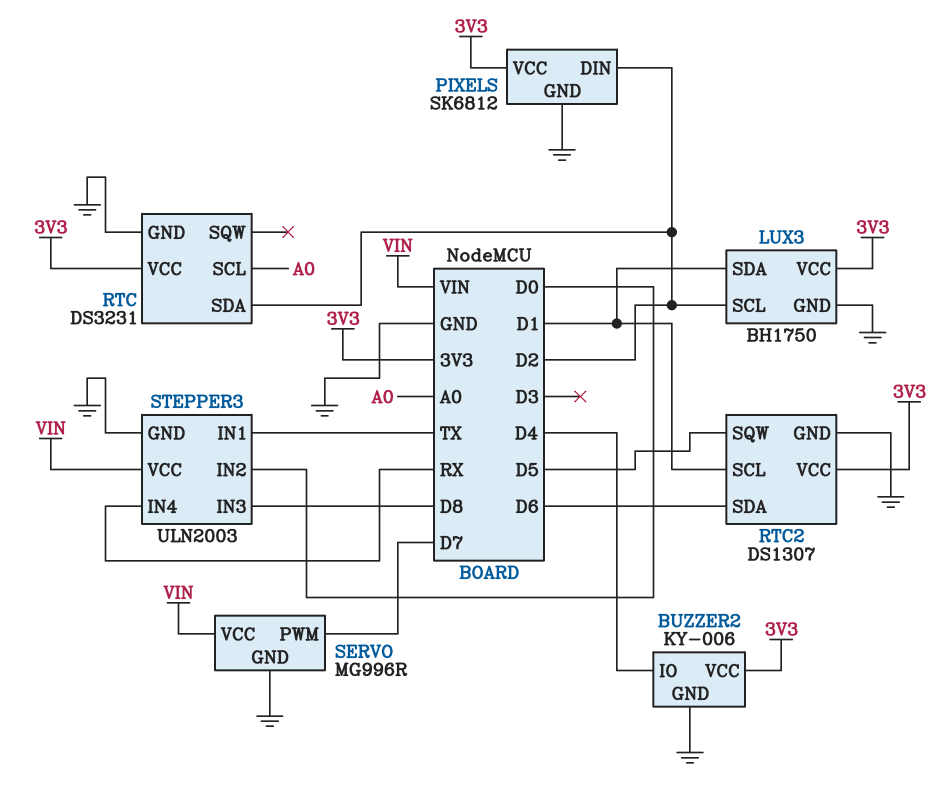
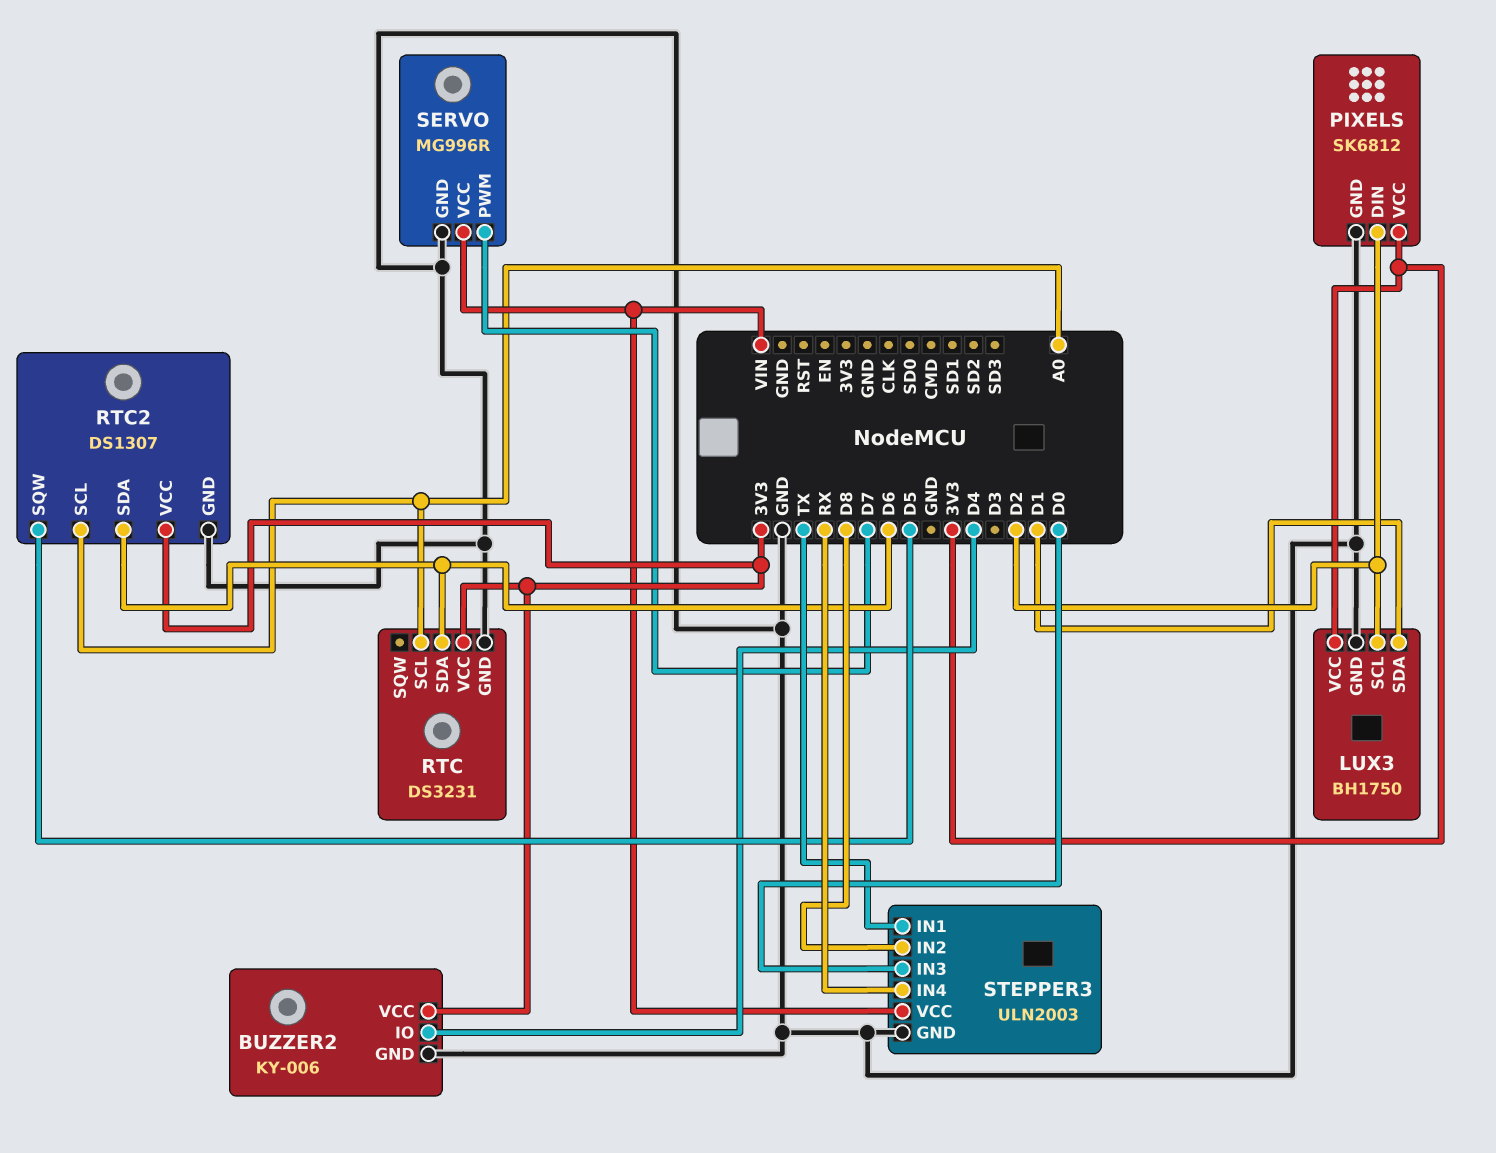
RTC pin SDA: D2 -> D6
RTC2 pin SCL: D1 -> A0
STEPPER3 pin IN2: D0 -> D8
STEPPER3 pin IN3: D8 -> D0

